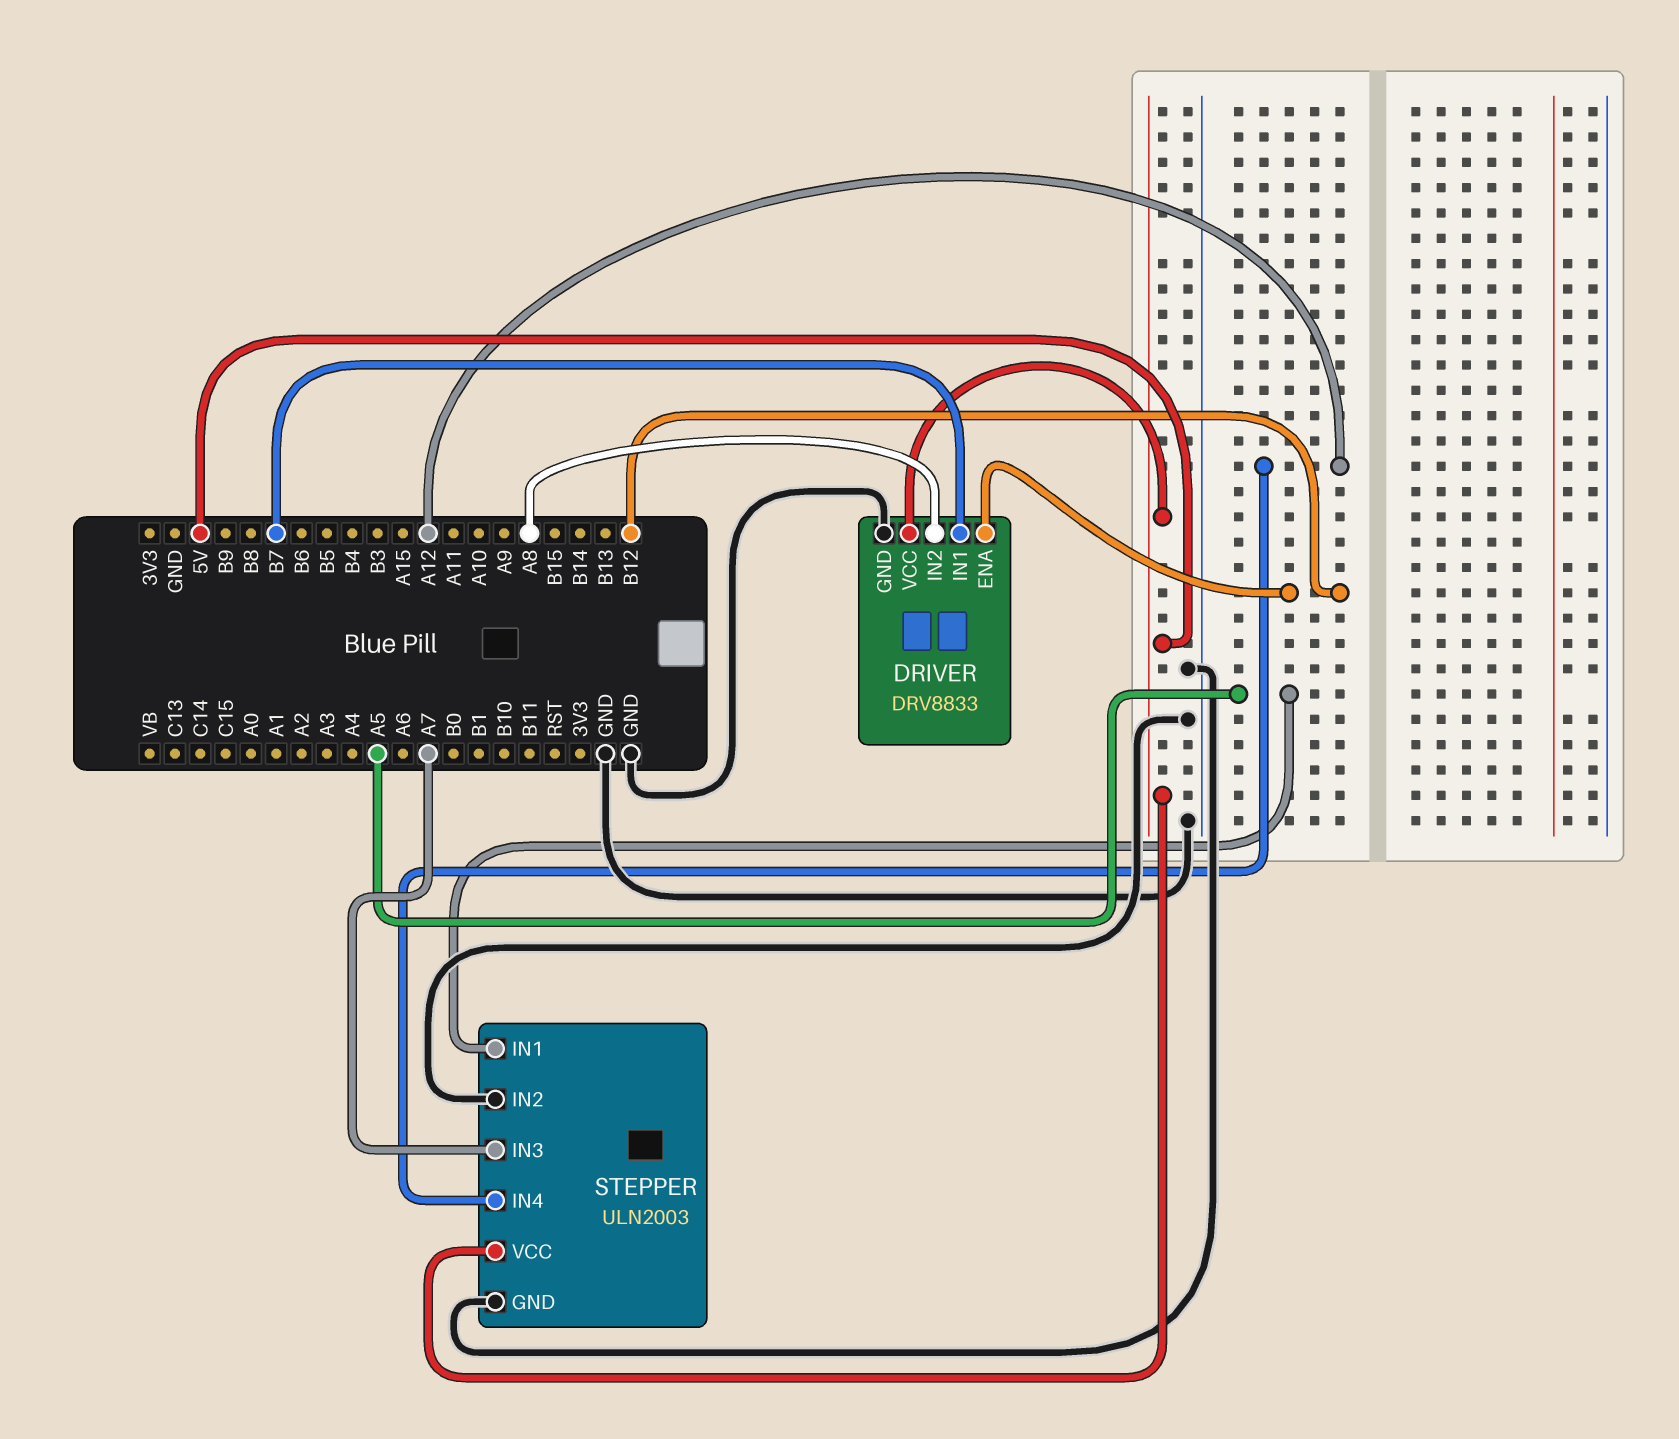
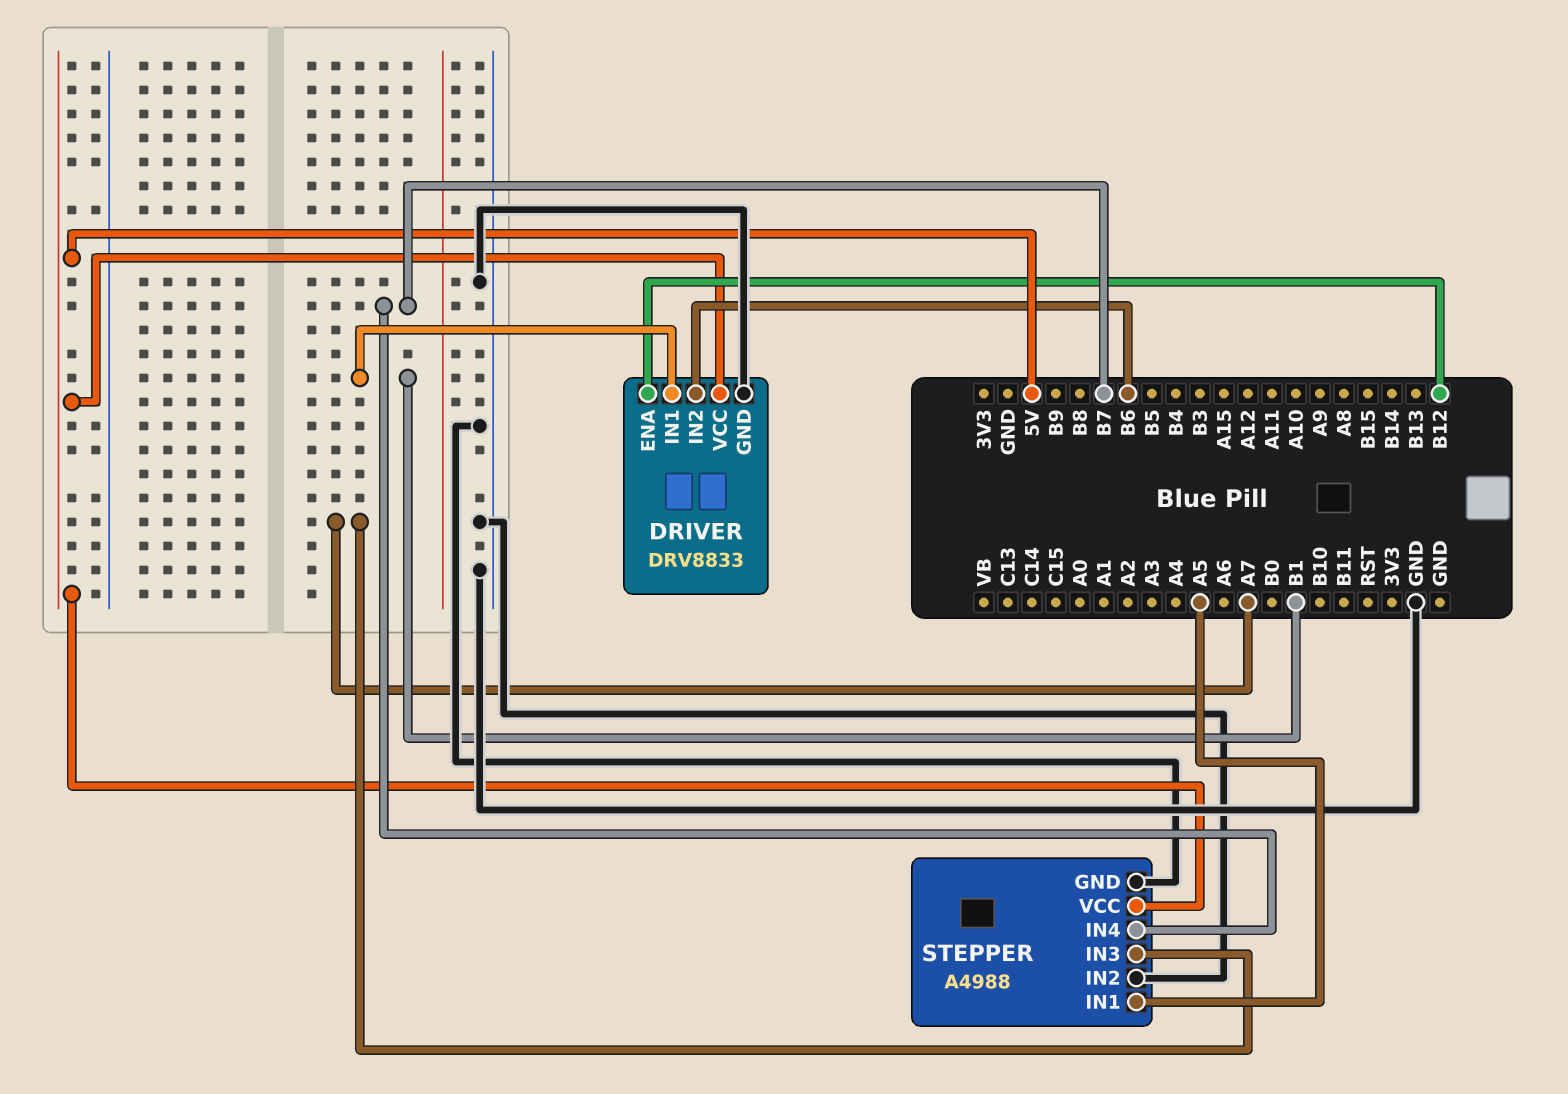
DRIVER pin IN1: B7 -> B1
DRIVER pin IN2: A8 -> B6
STEPPER: ULN2003 -> A4988
STEPPER pin IN4: A12 -> B7

